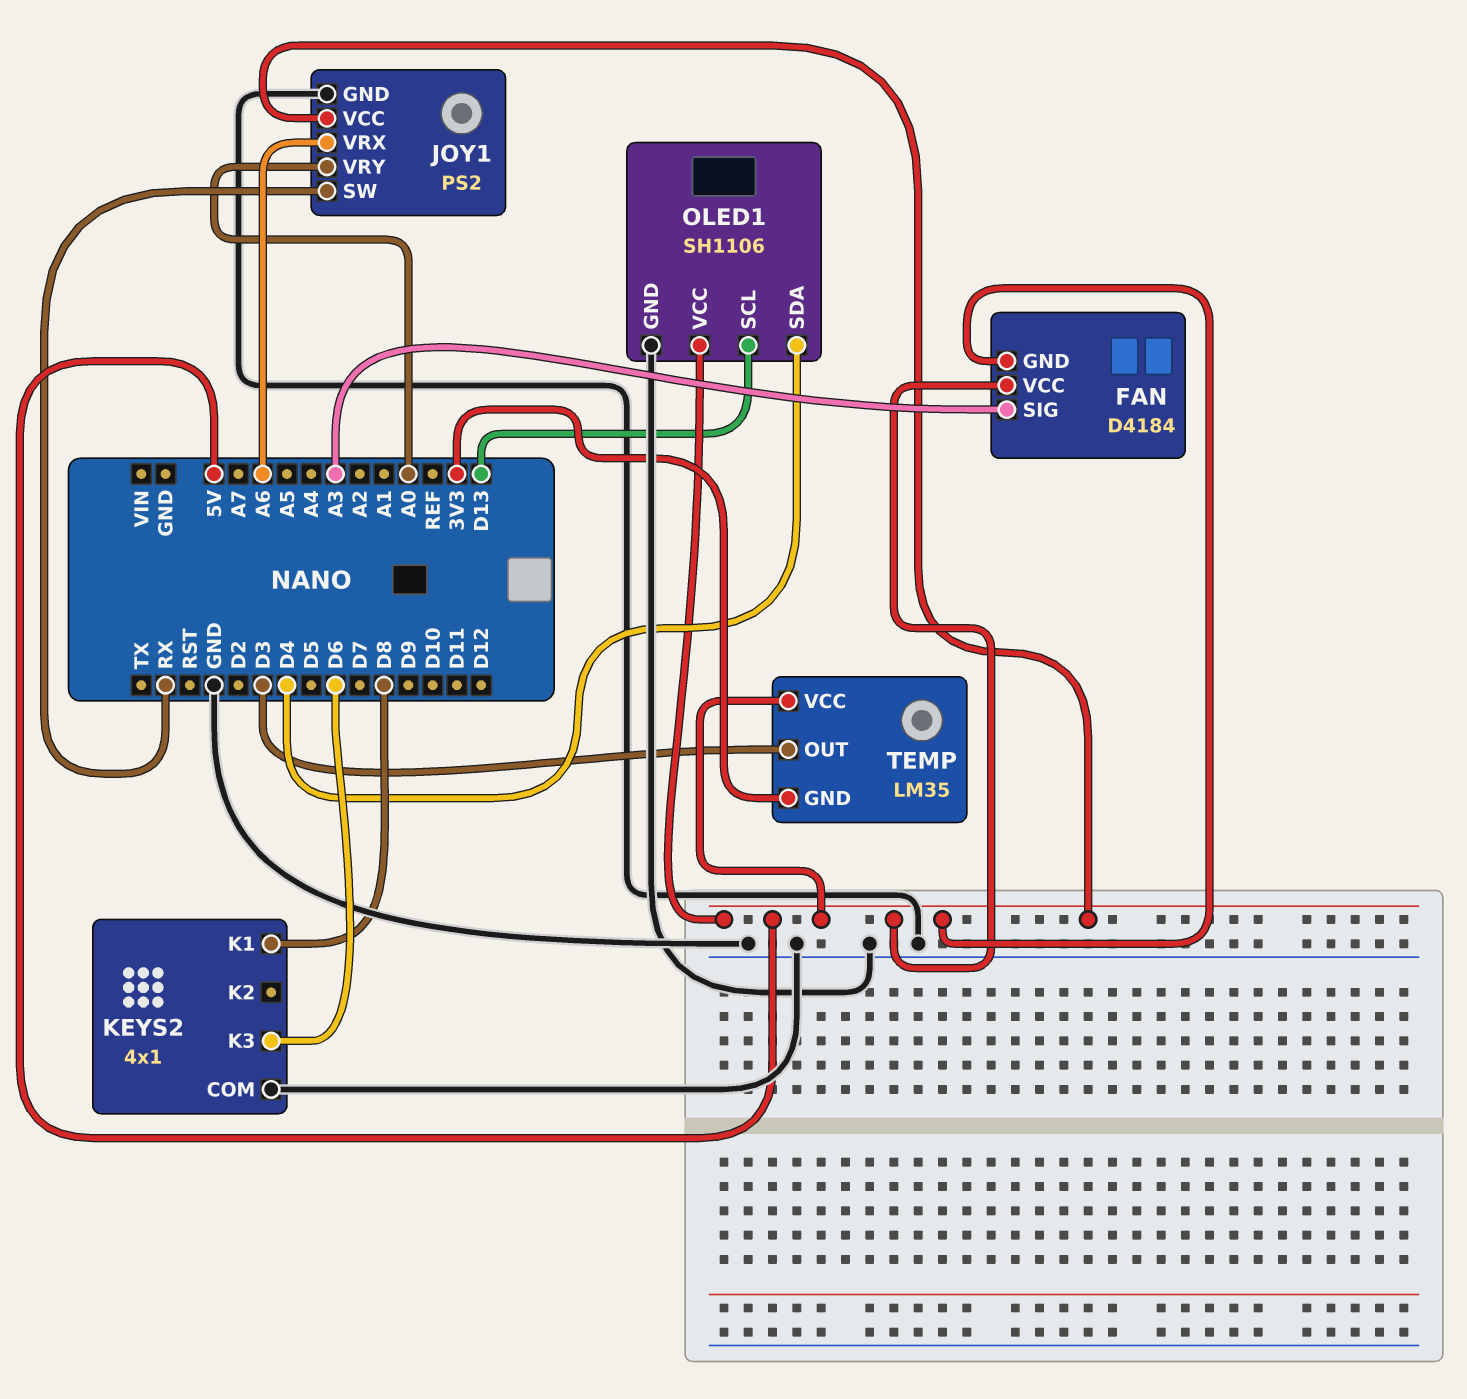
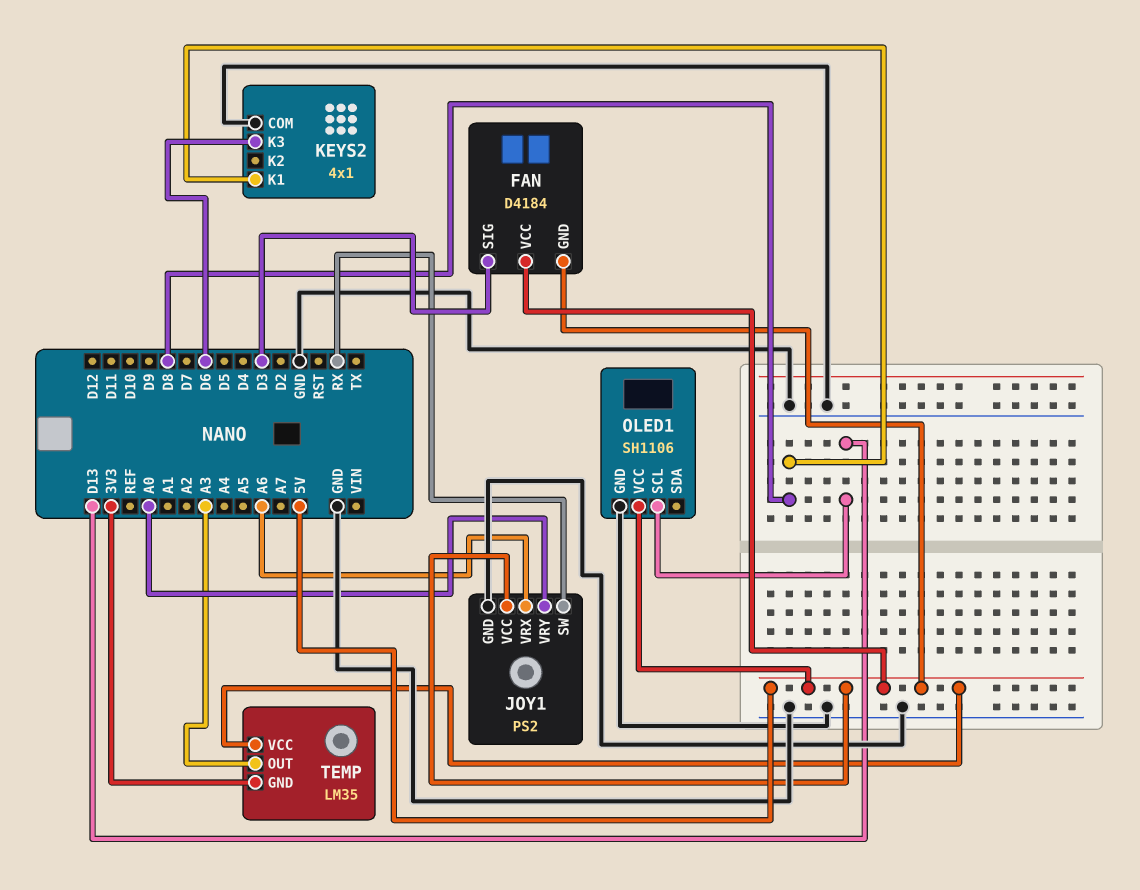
FAN pin SIG: A3 -> D3
OLED1 pin SDA: D4 -> none
TEMP pin OUT: D3 -> A3

